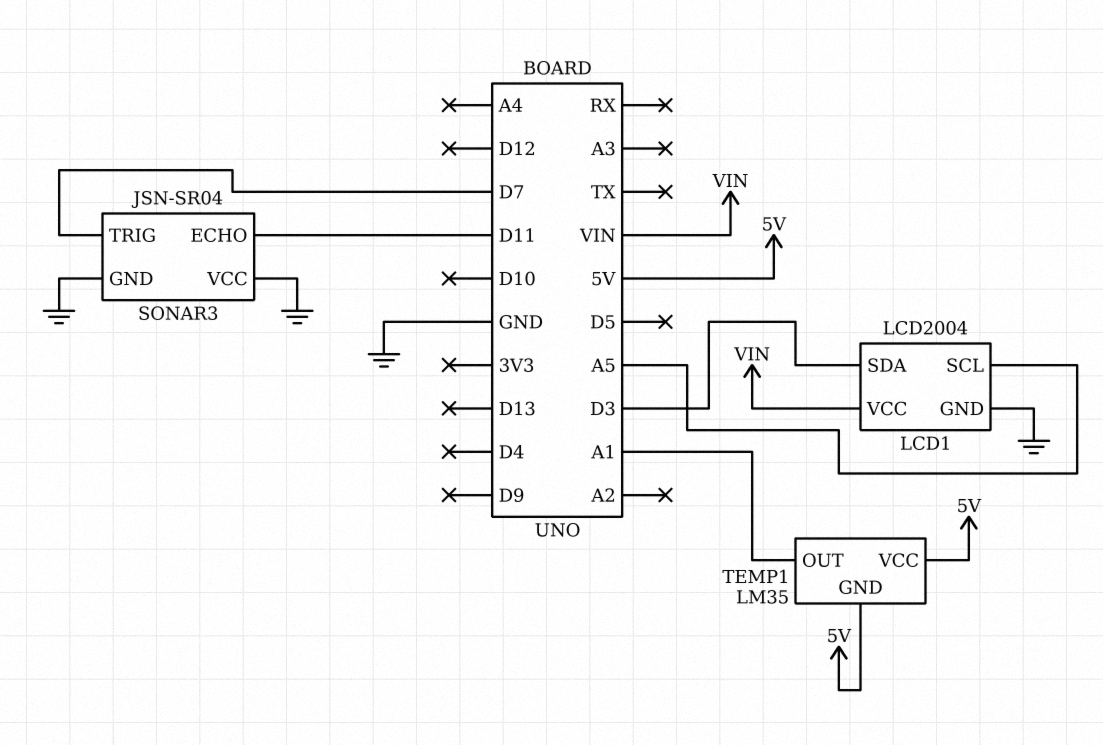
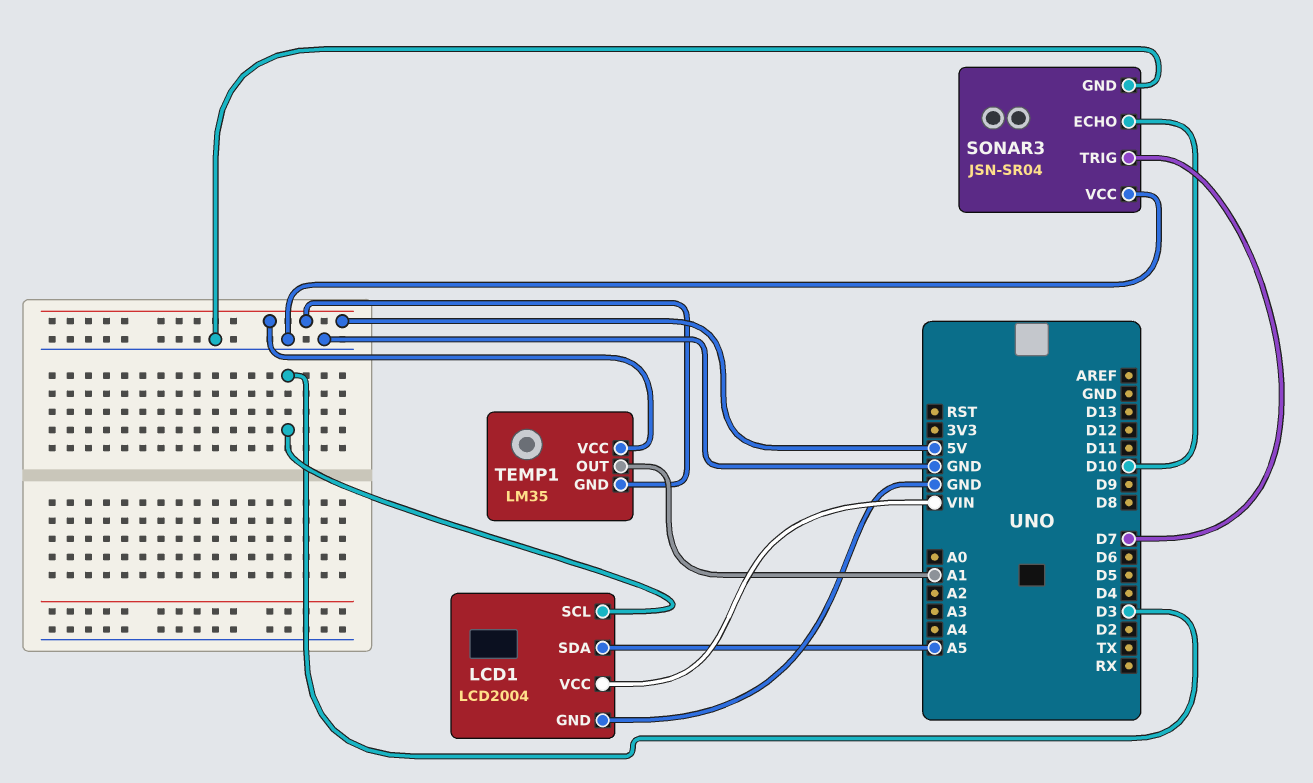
LCD1 pin SCL: A5 -> D3
LCD1 pin SDA: D3 -> A5
SONAR3 pin ECHO: D11 -> D10

